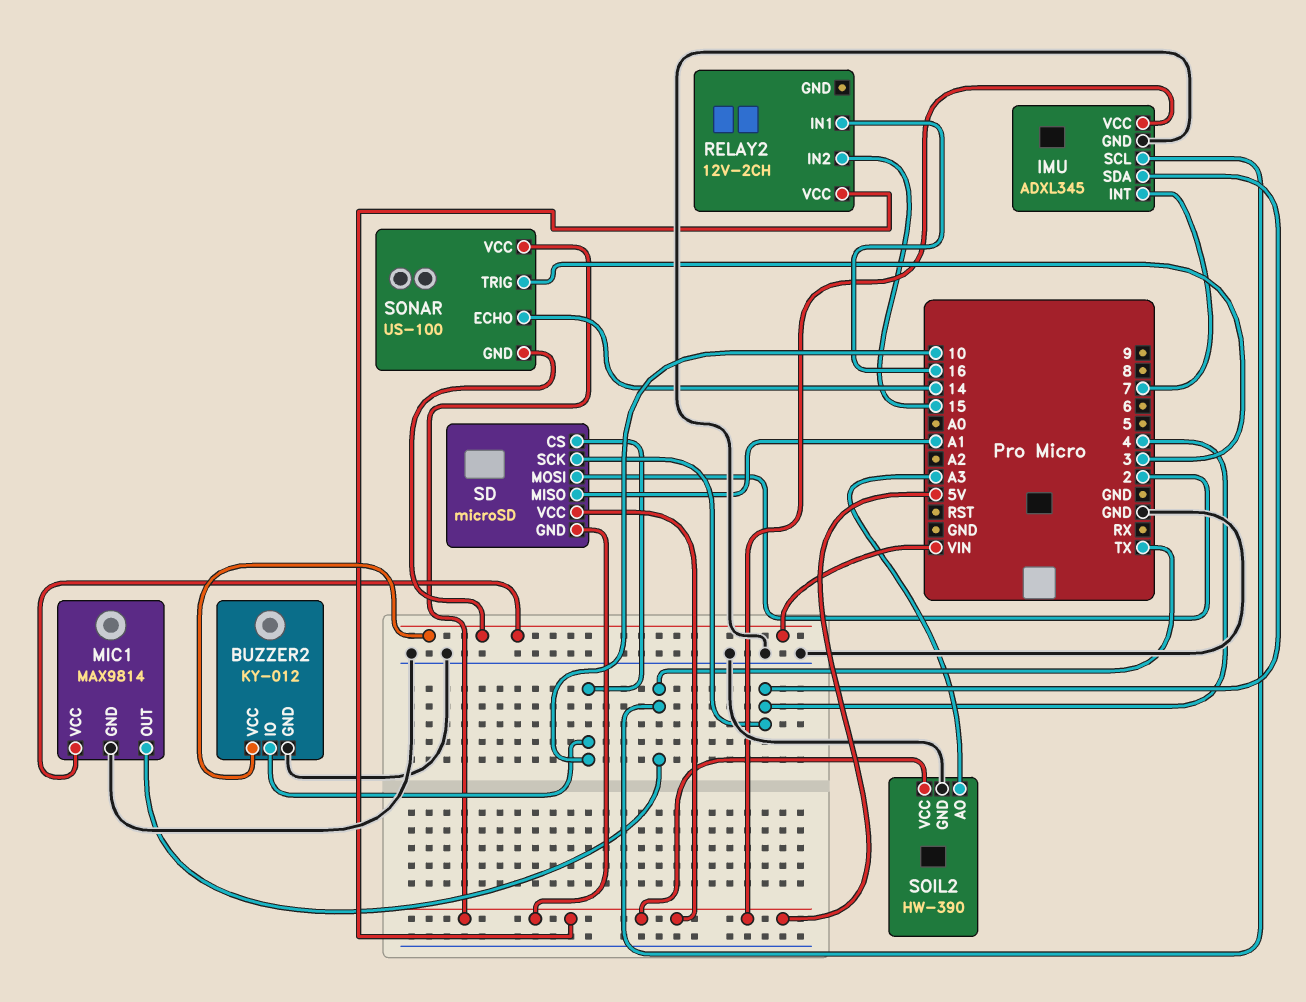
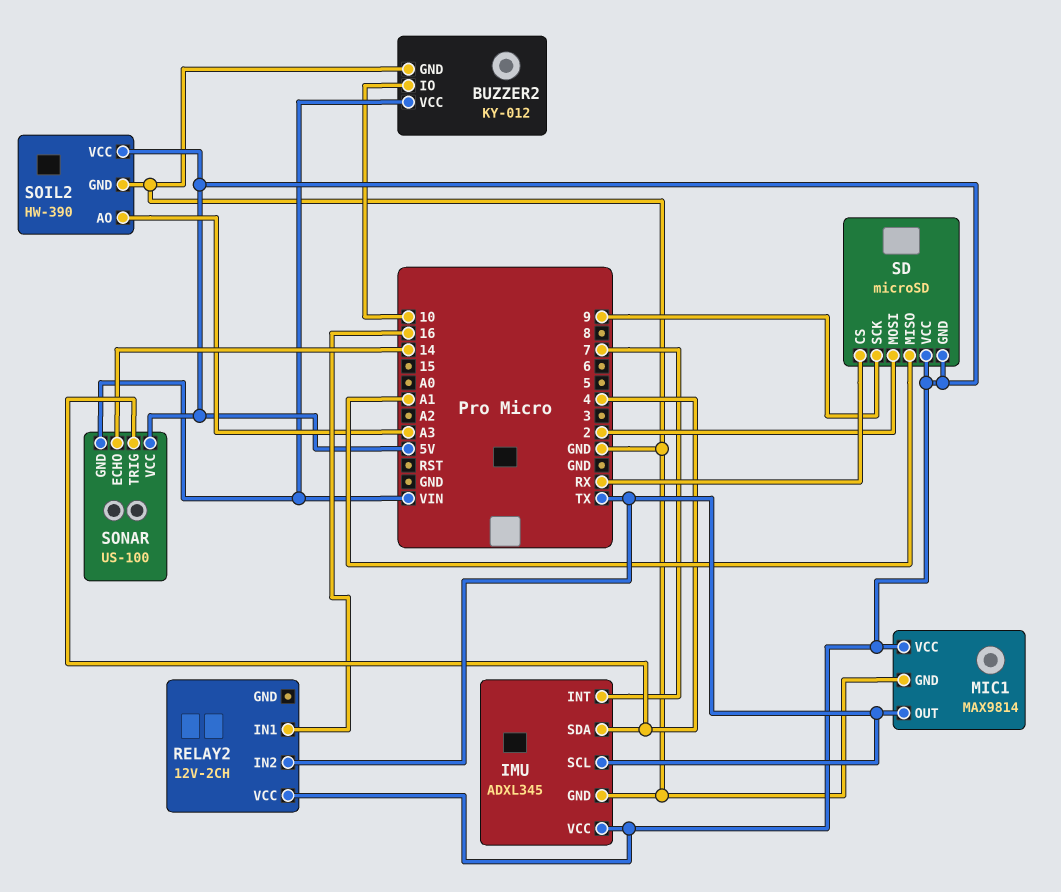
MIC1 pin VCC: VIN -> 5V
RELAY2 pin IN2: 15 -> TX
SD pin CS: 10 -> RX
SD pin SCK: 4 -> 9
SONAR pin TRIG: 3 -> 4

